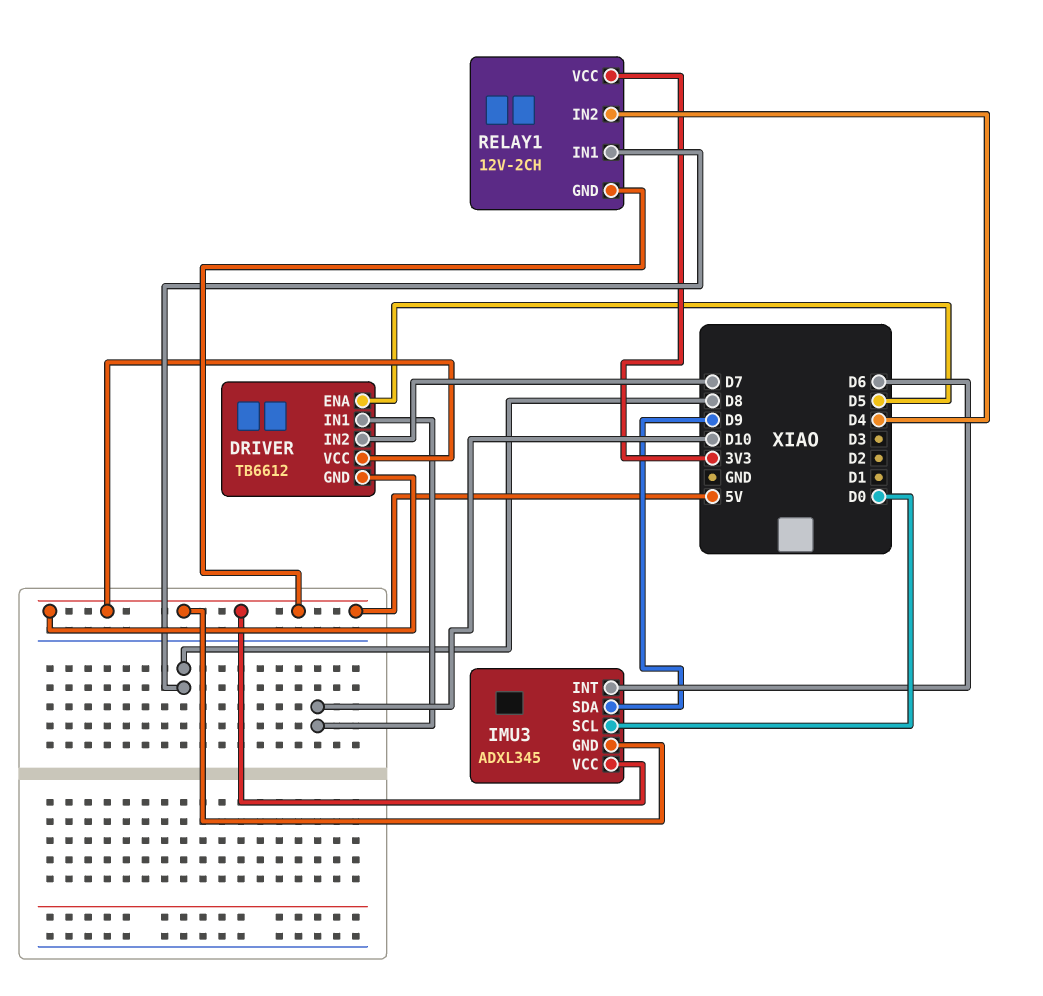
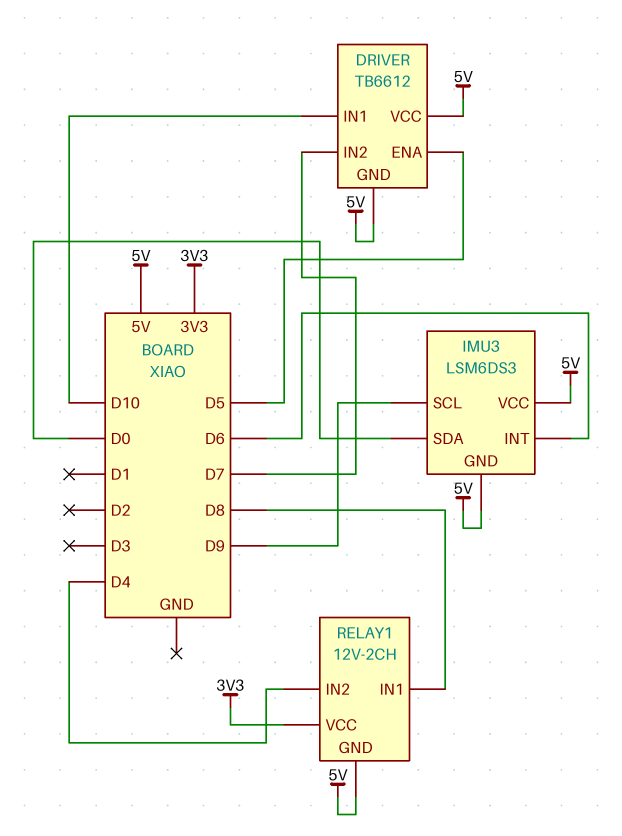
IMU3: ADXL345 -> LSM6DS3
IMU3 pin SCL: D0 -> D9
IMU3 pin SDA: D9 -> D0

